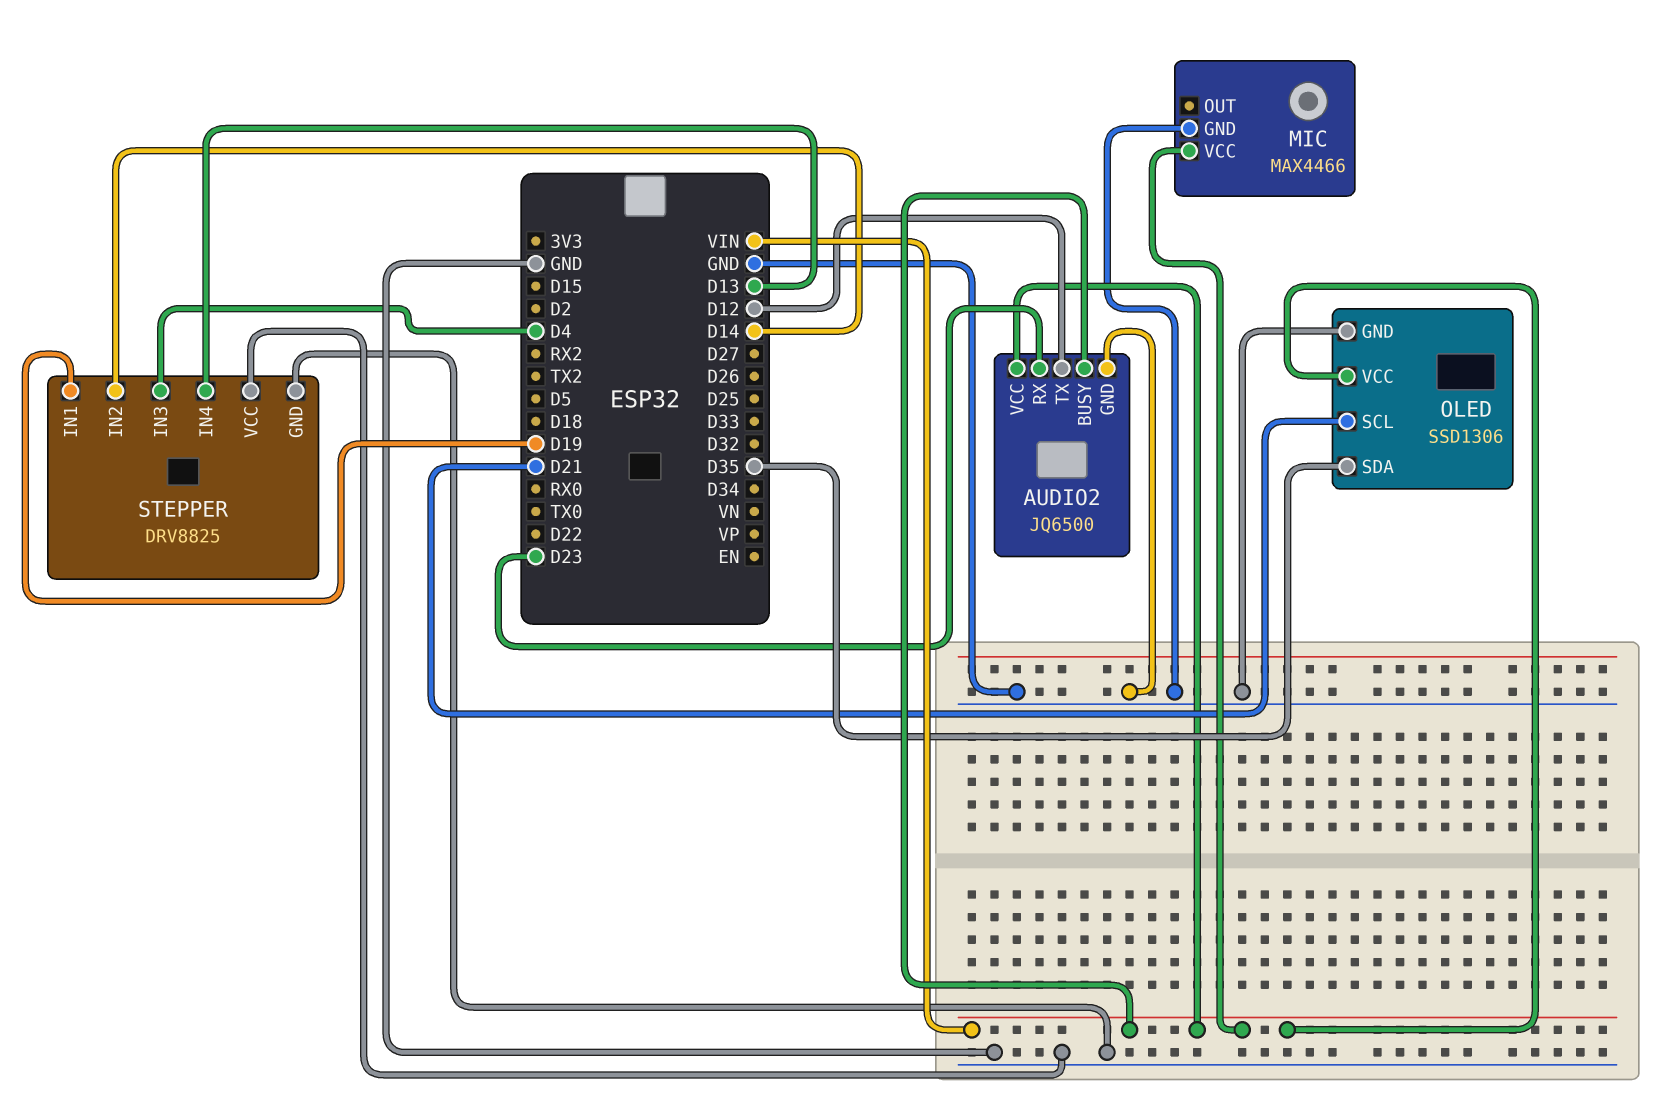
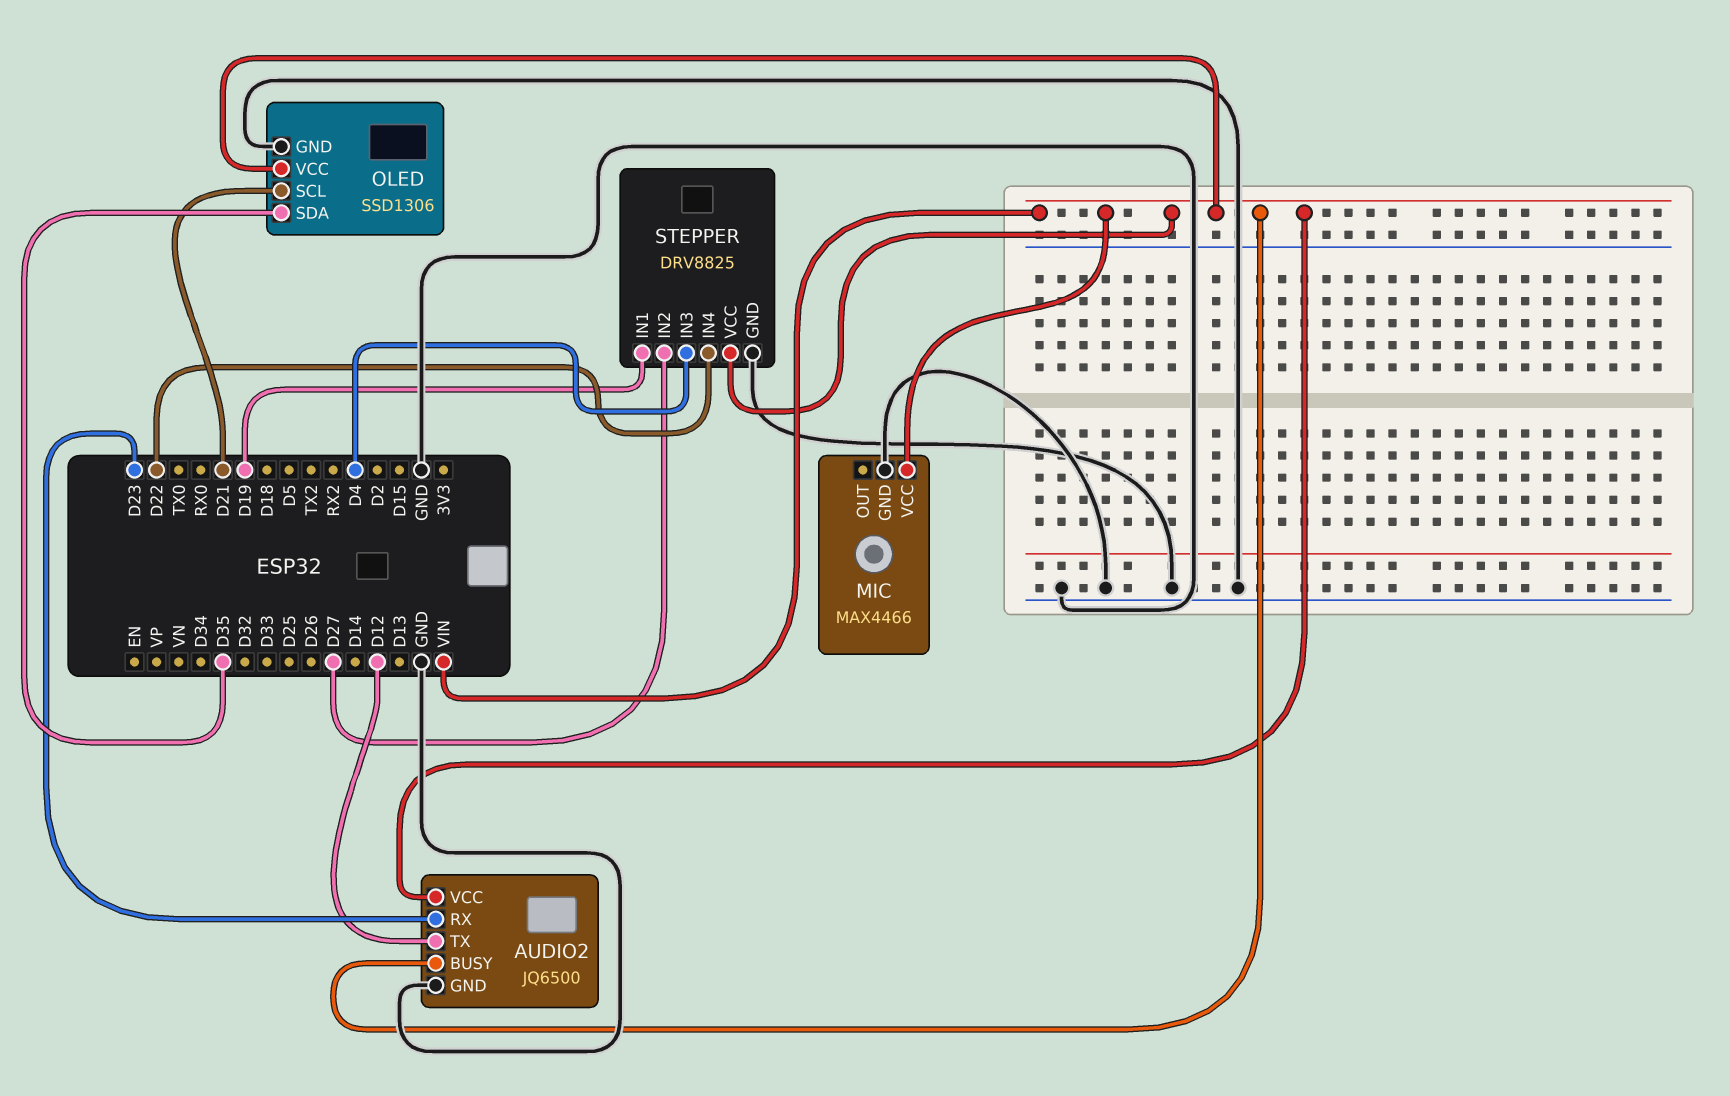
STEPPER pin IN2: D14 -> D27
STEPPER pin IN4: D13 -> D22
STEPPER pin VCC: GND -> VIN

